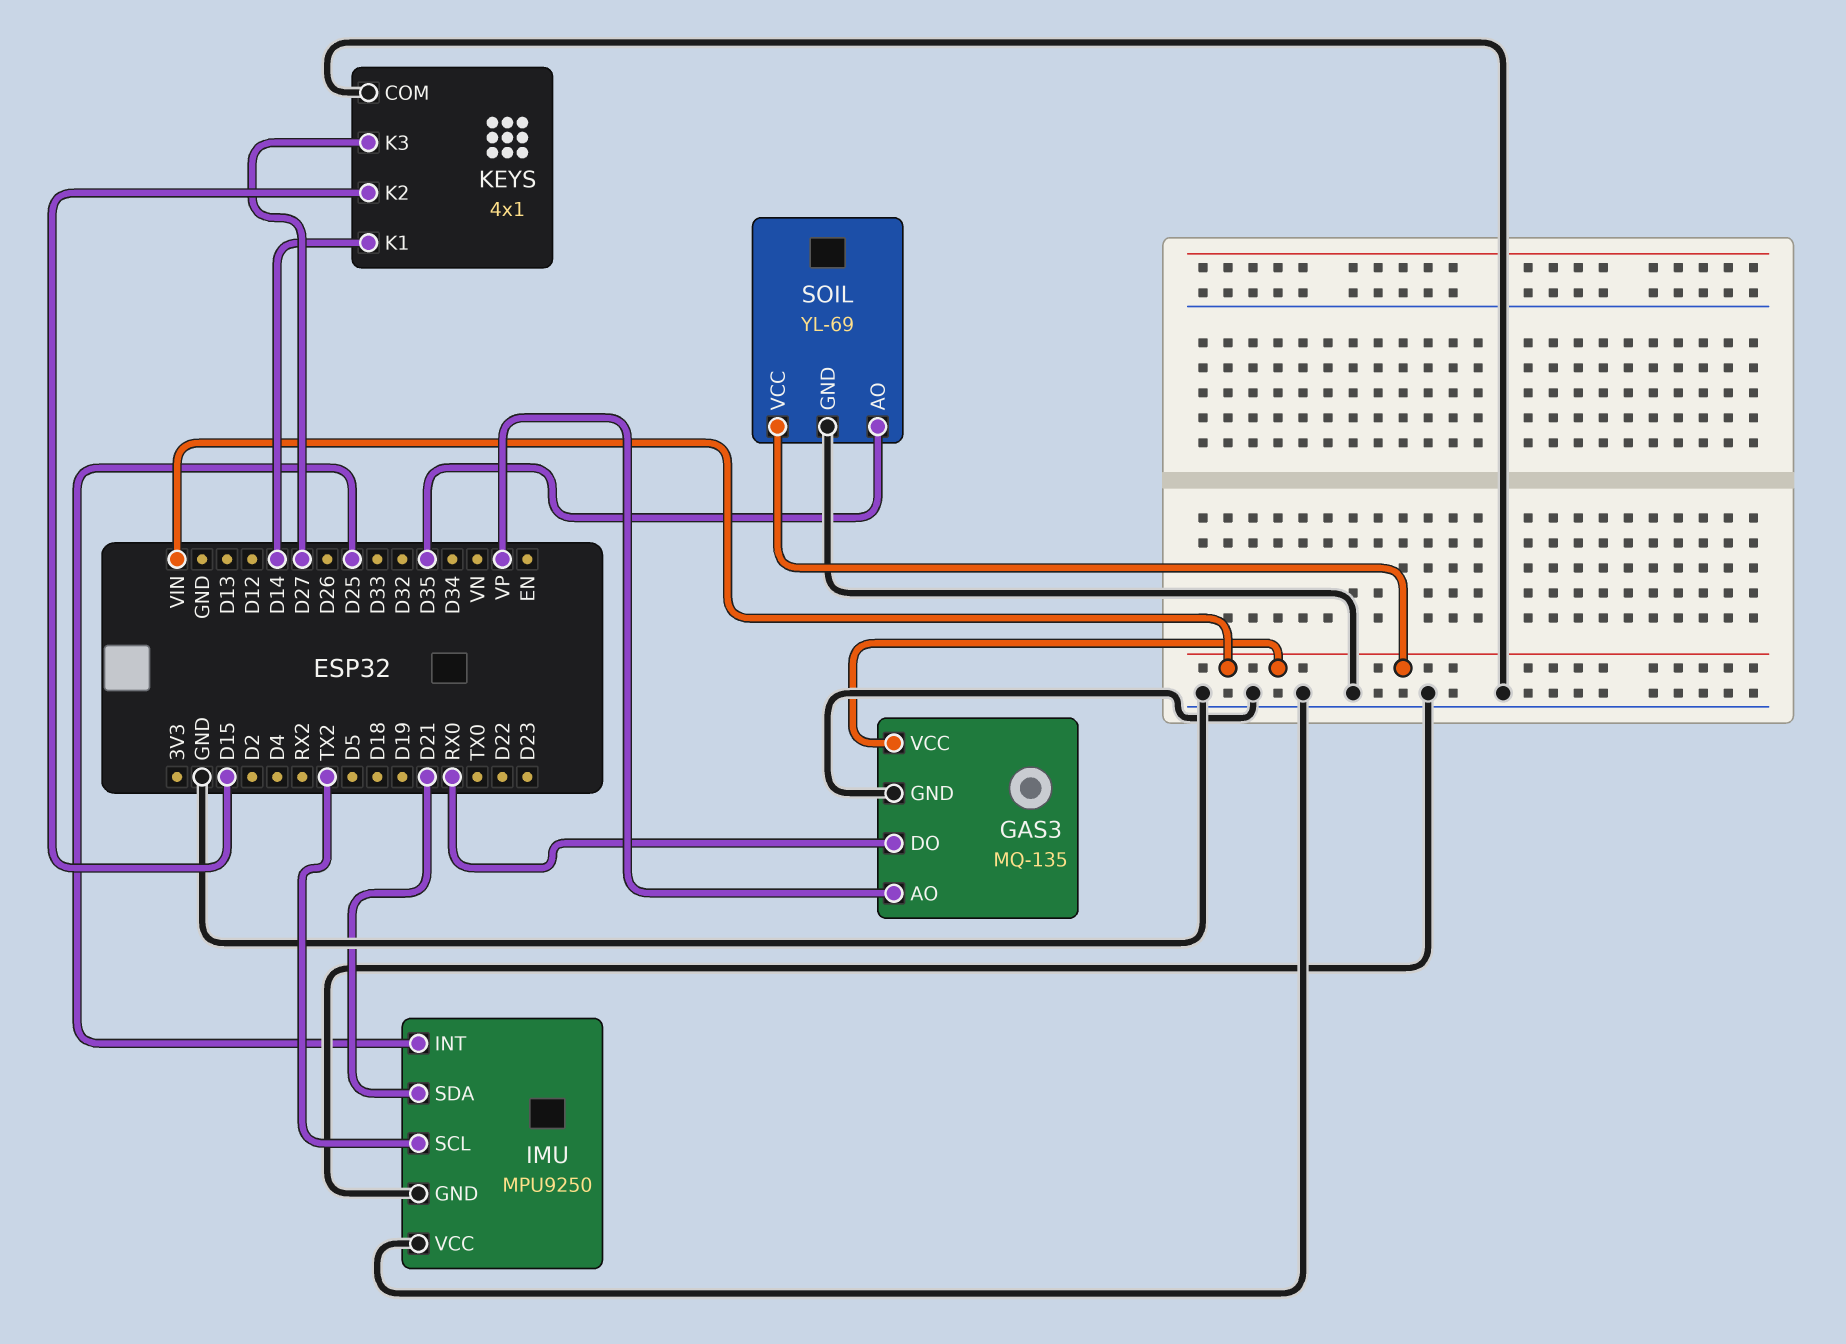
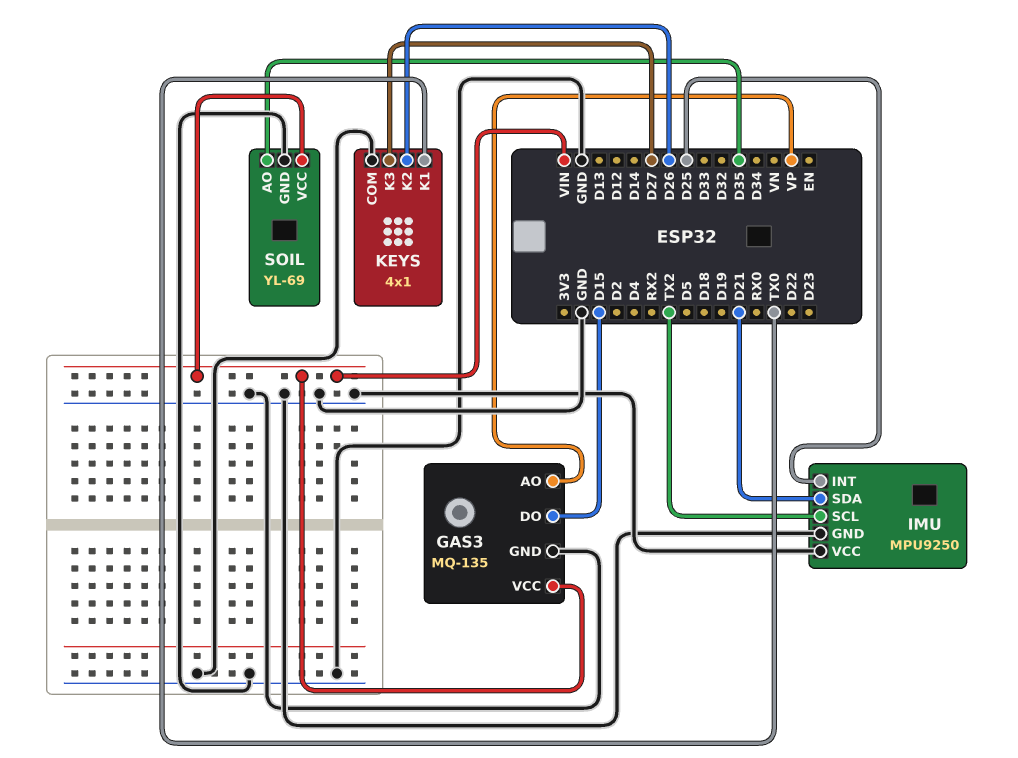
GAS3 pin DO: RX0 -> D15
KEYS pin K1: D14 -> TX0
KEYS pin K2: D15 -> D26

